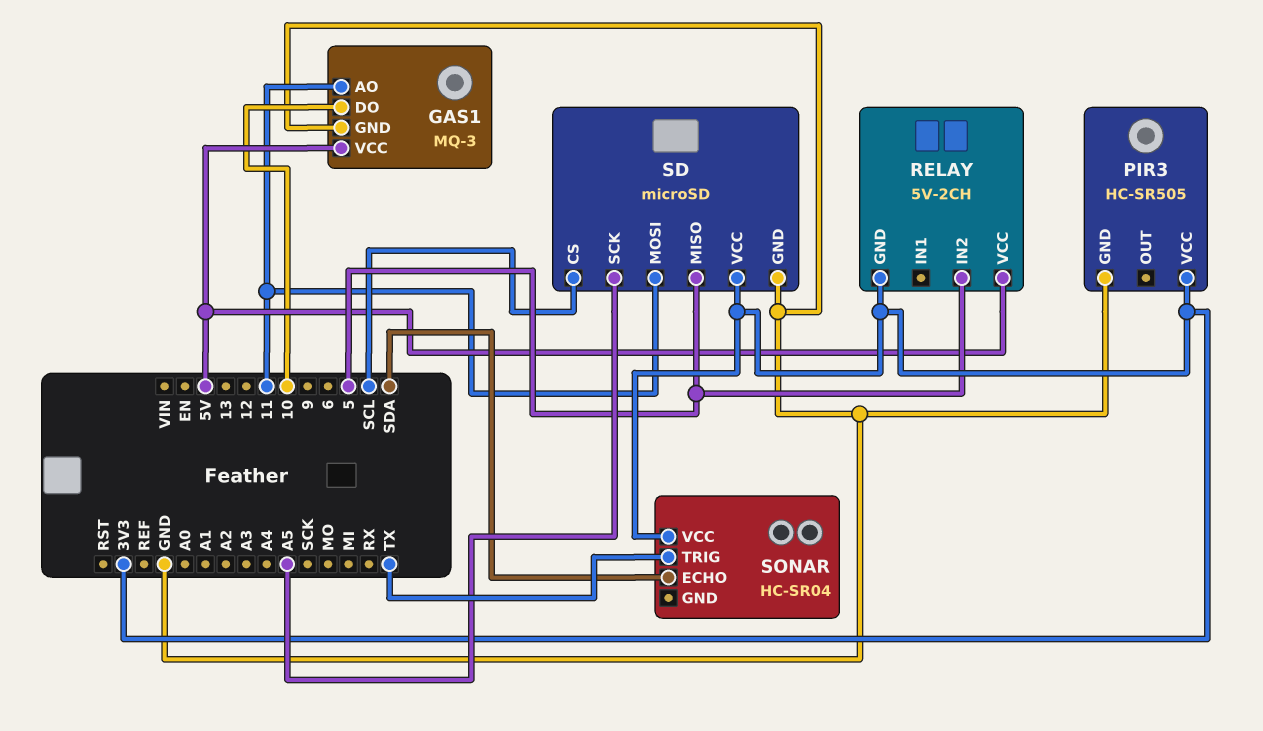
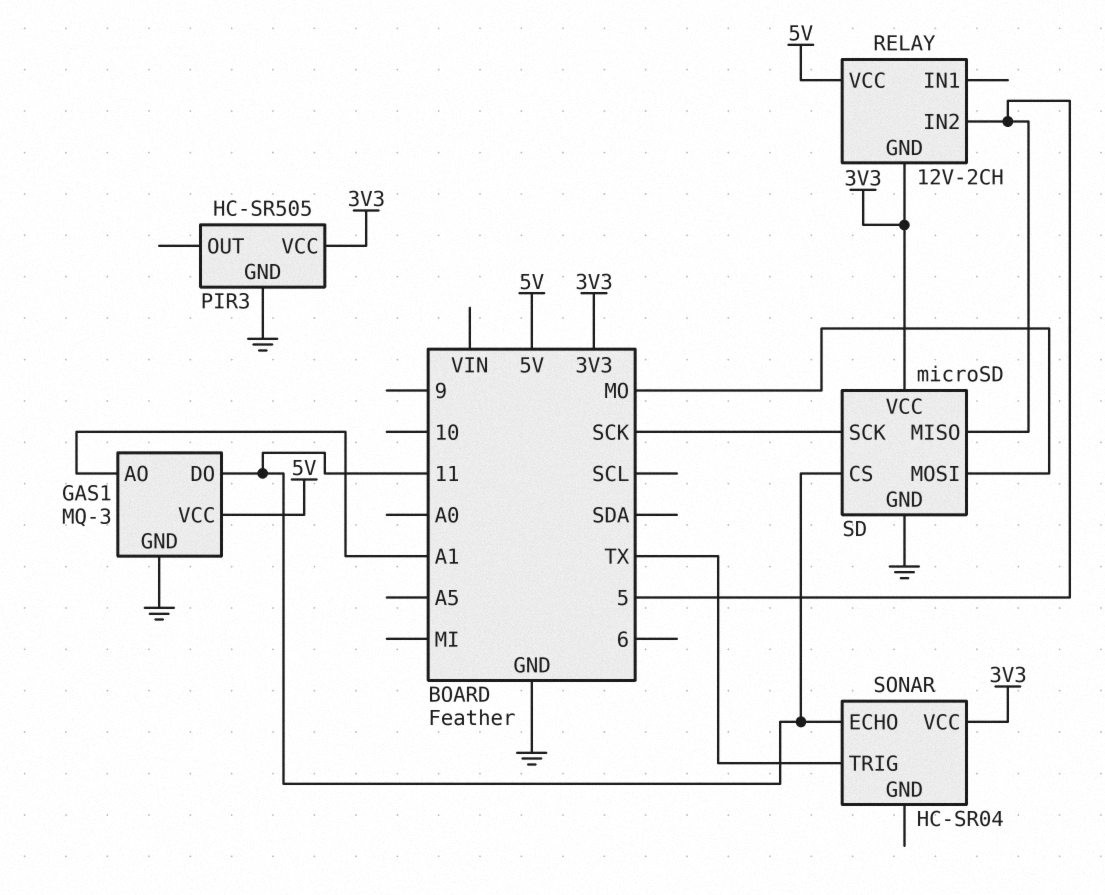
GAS1 pin AO: 11 -> A1
GAS1 pin DO: 10 -> 11
RELAY: 5V-2CH -> 12V-2CH
SD pin CS: SCL -> 11
SD pin MOSI: 11 -> MO
SD pin SCK: A5 -> SCK
SONAR pin ECHO: SDA -> 11

